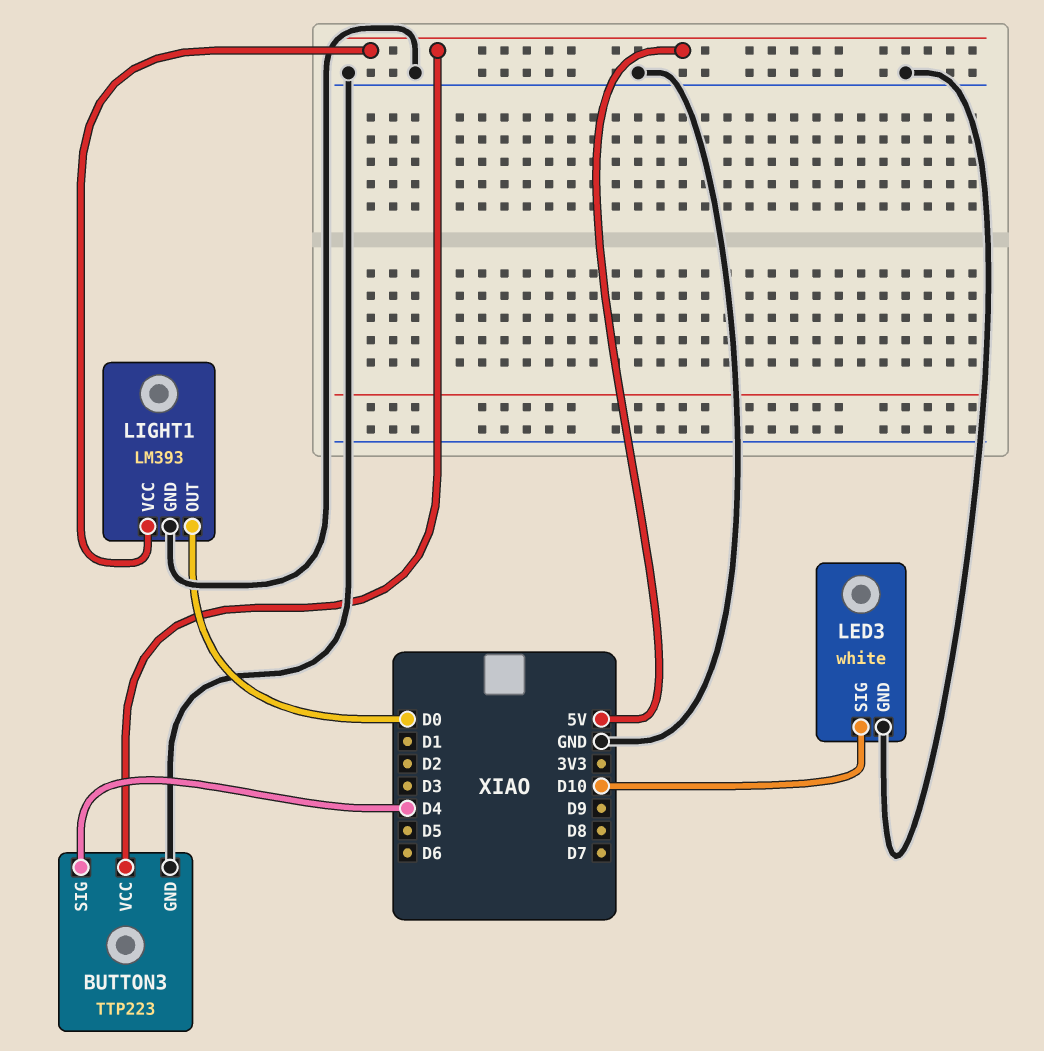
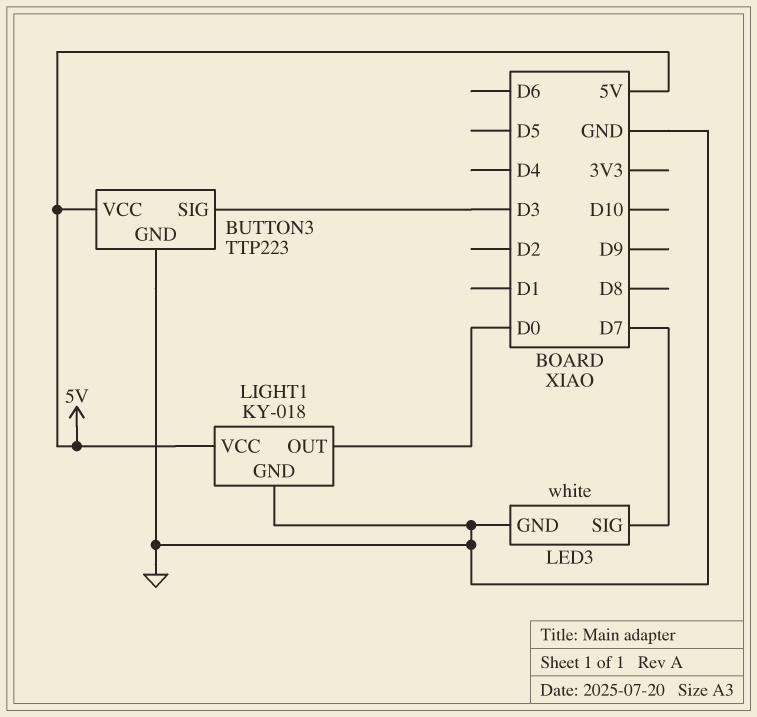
BUTTON3 pin SIG: D4 -> D3
LED3 pin SIG: D10 -> D7
LIGHT1: LM393 -> KY-018

